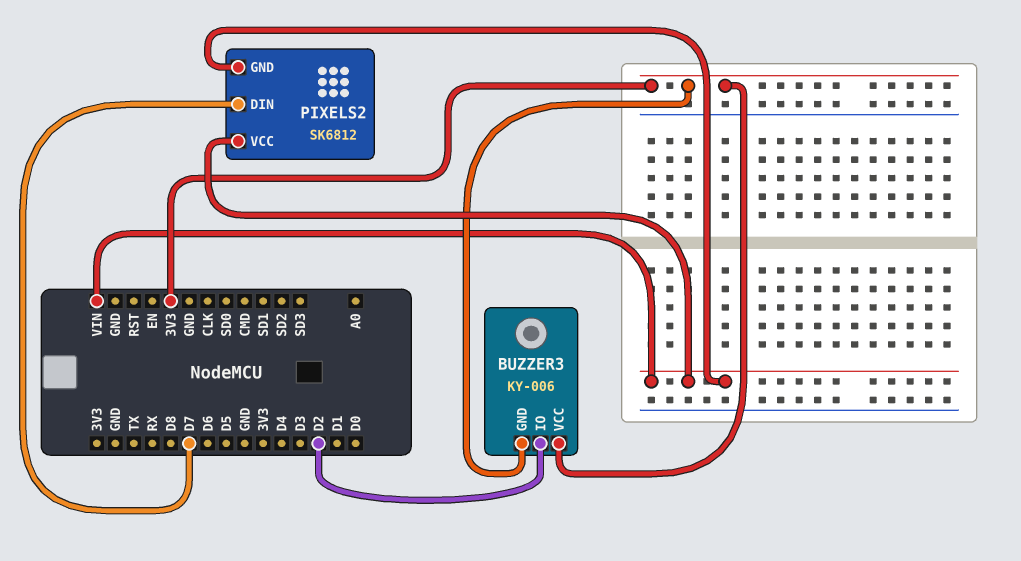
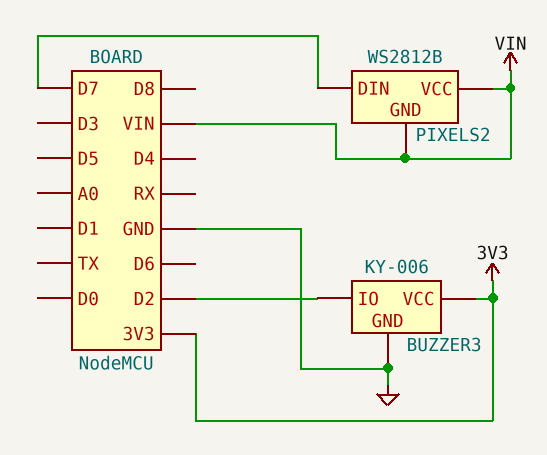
BUZZER3 pin GND: 3V3 -> GND
PIXELS2: SK6812 -> WS2812B

